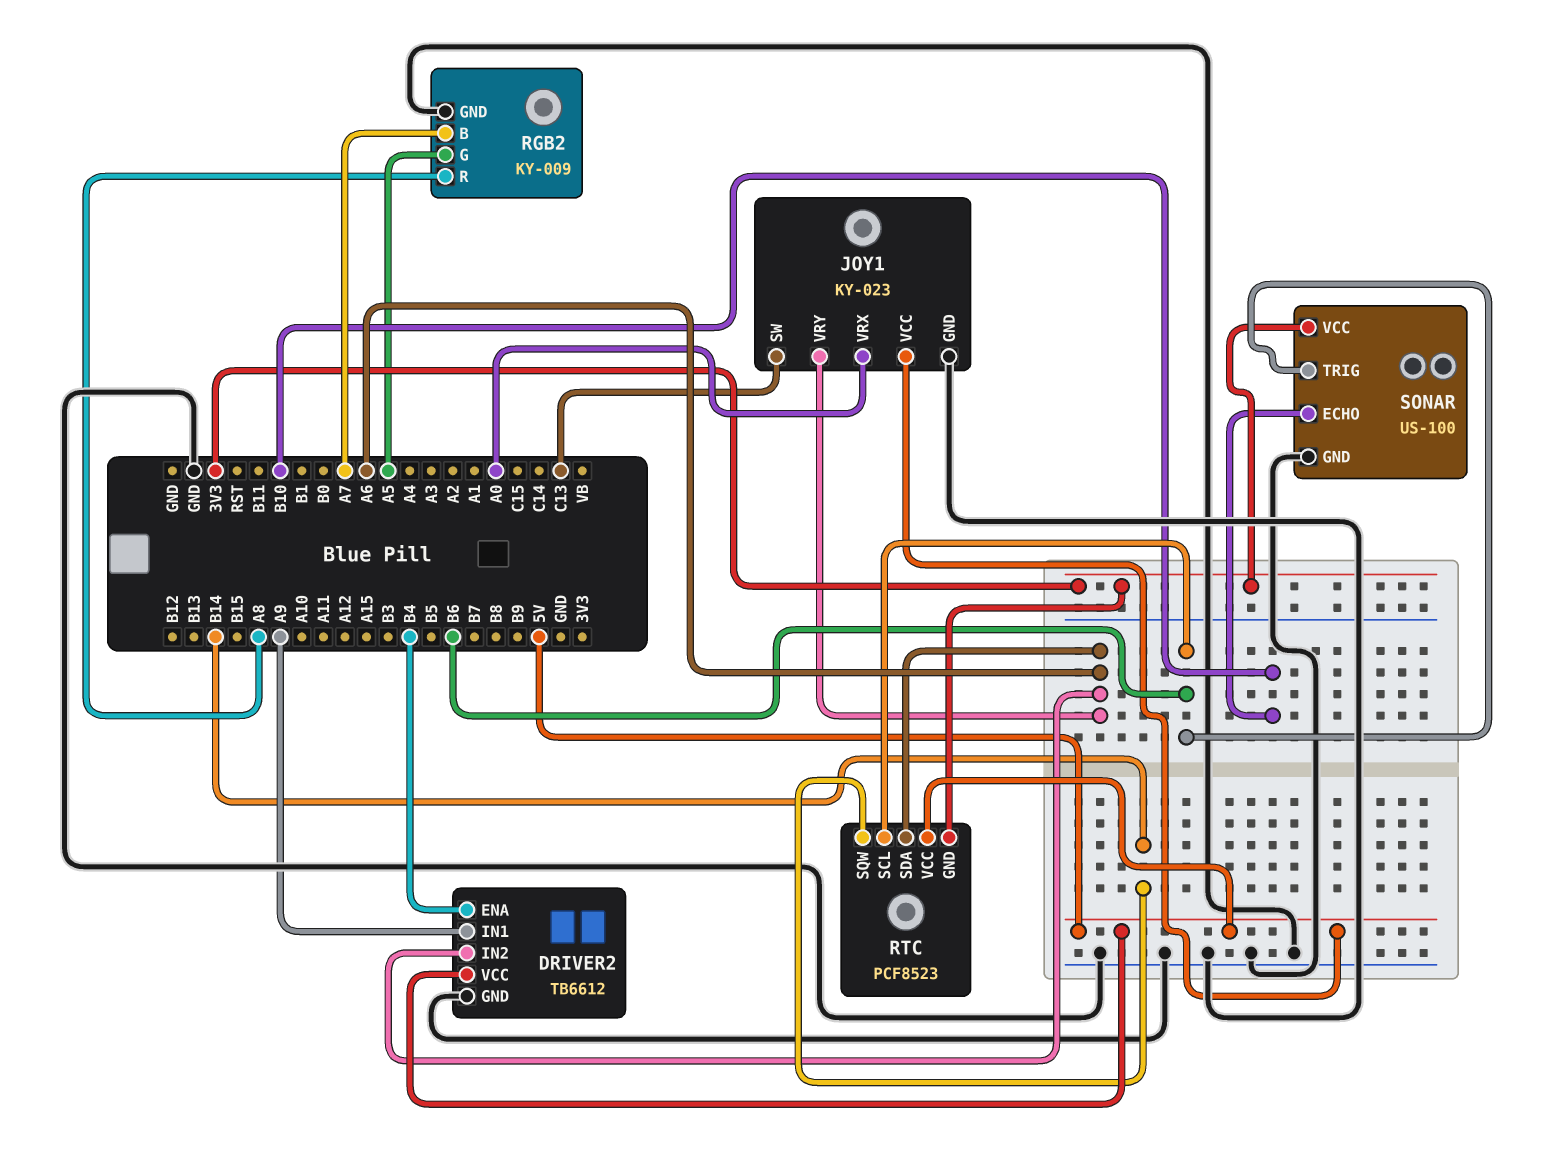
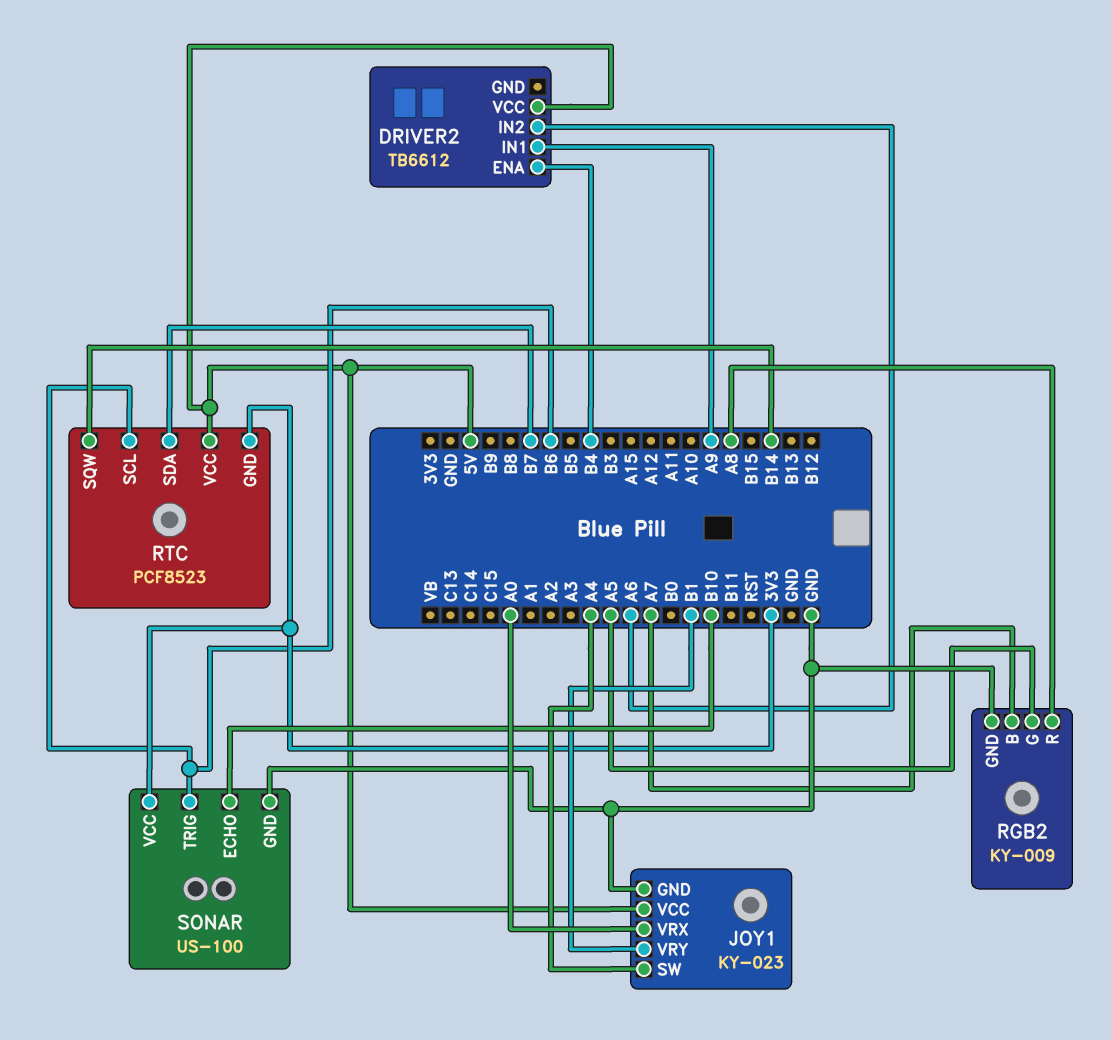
DRIVER2 pin GND: GND -> none
JOY1 pin SW: C13 -> A4
JOY1 pin VRY: A6 -> B1
RTC pin SDA: A6 -> B7

